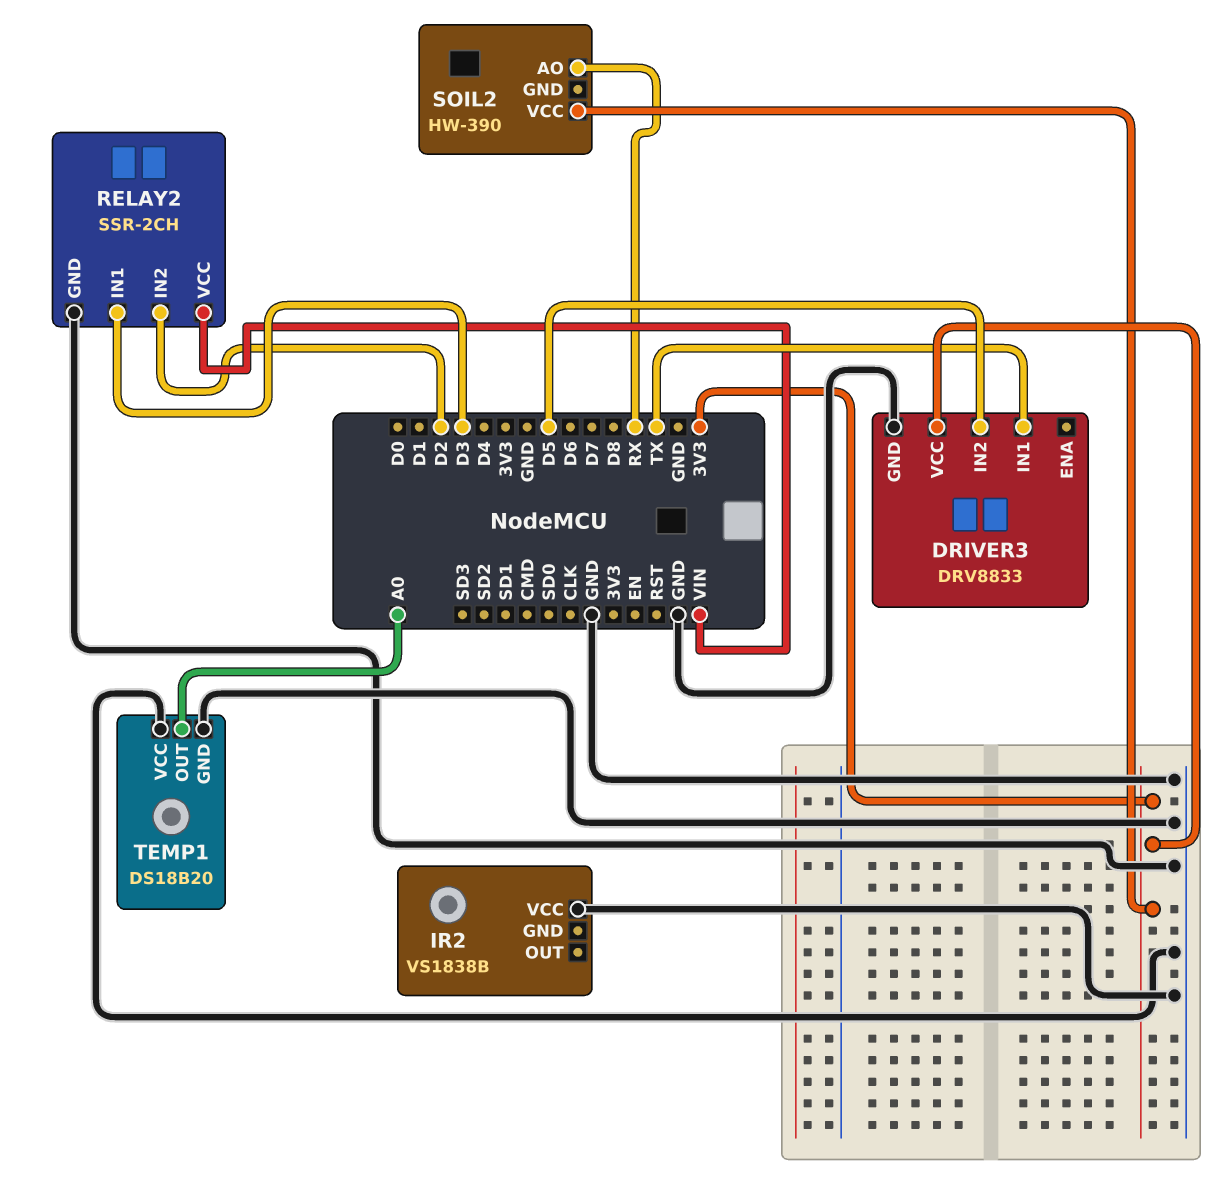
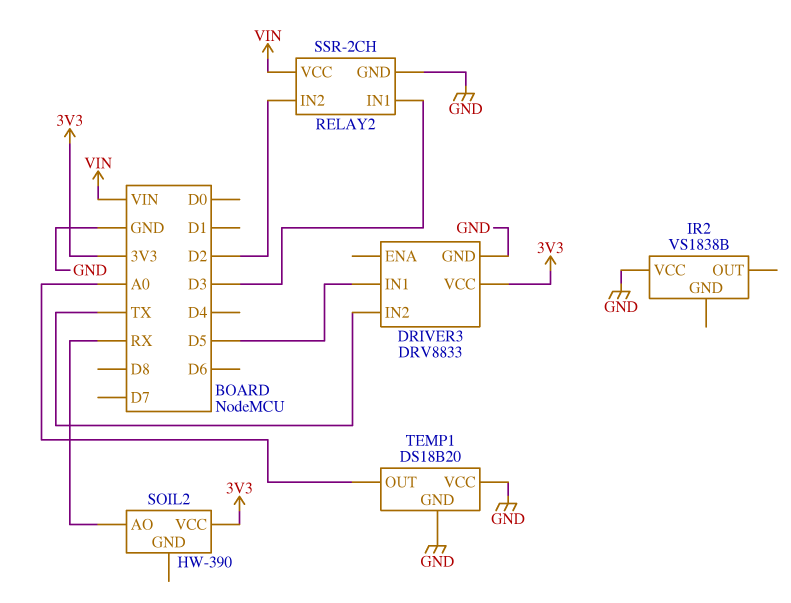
DRIVER3 pin IN1: TX -> D5
DRIVER3 pin IN2: D5 -> TX

